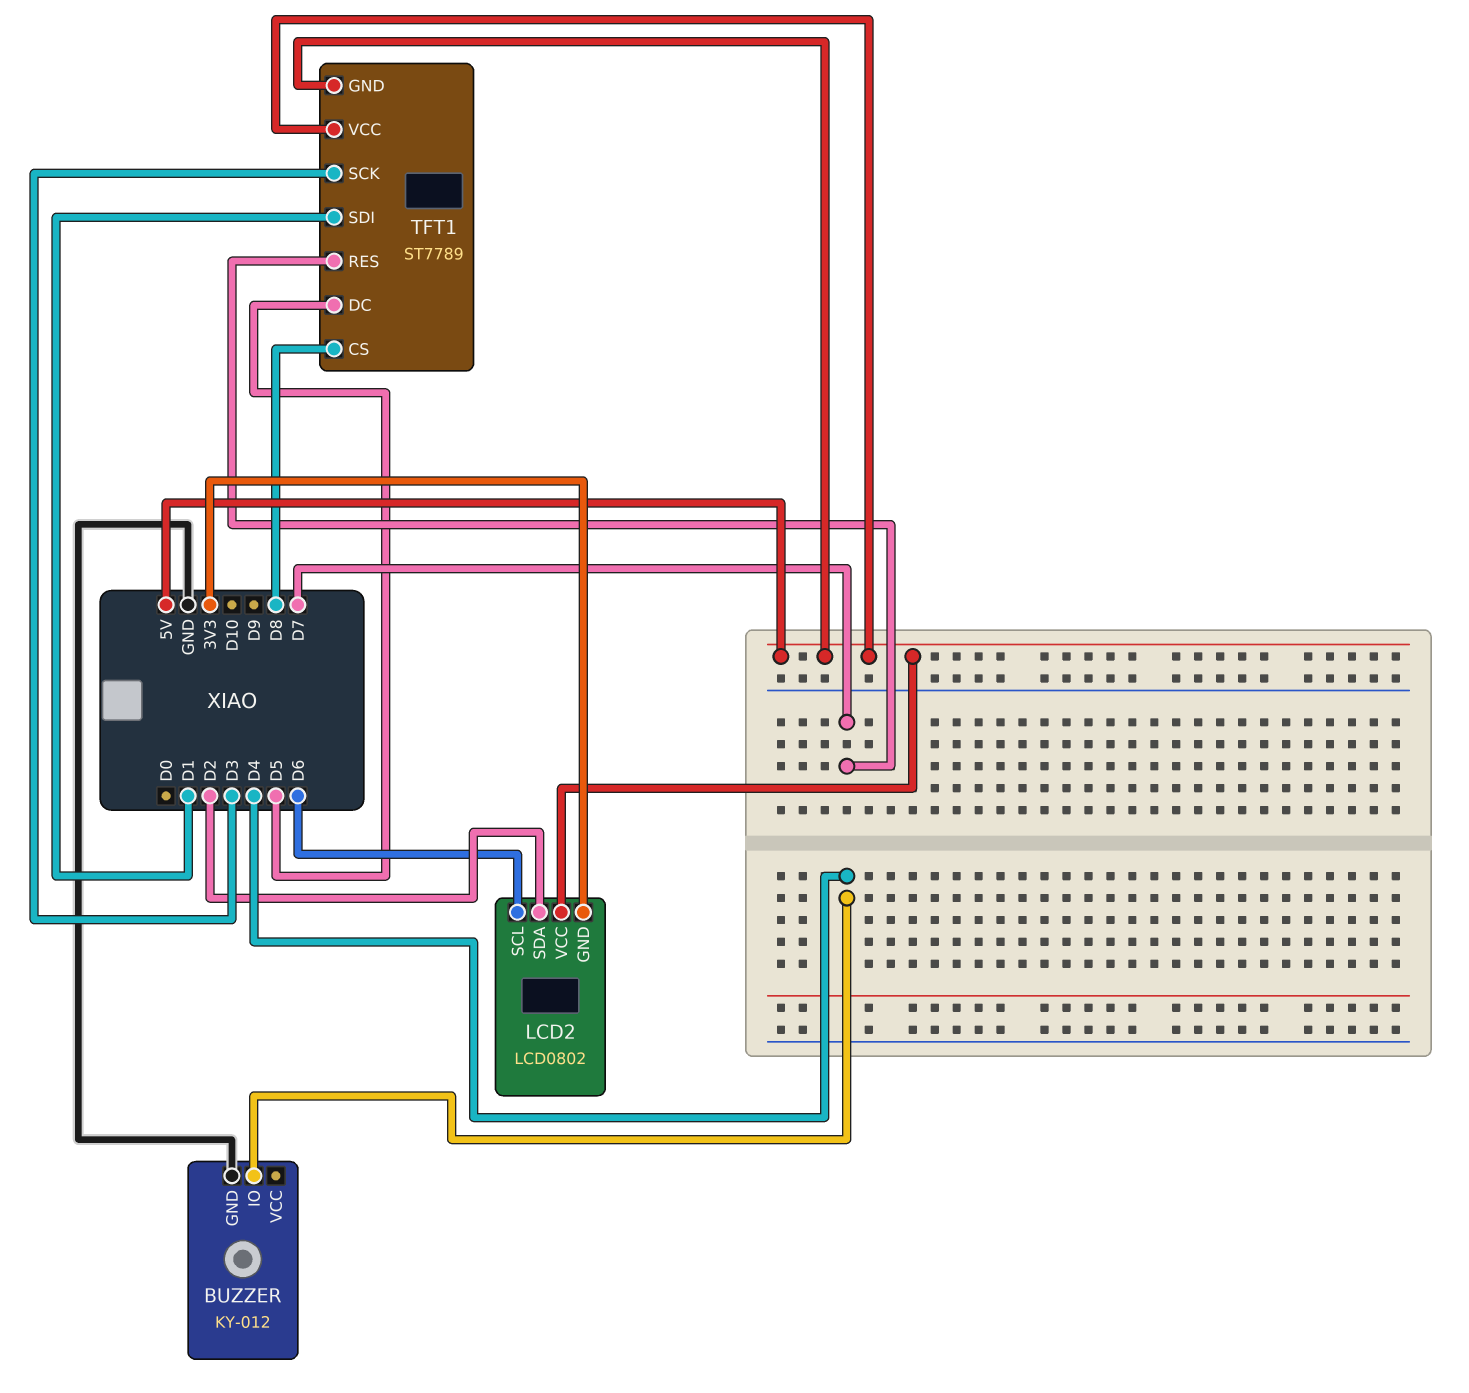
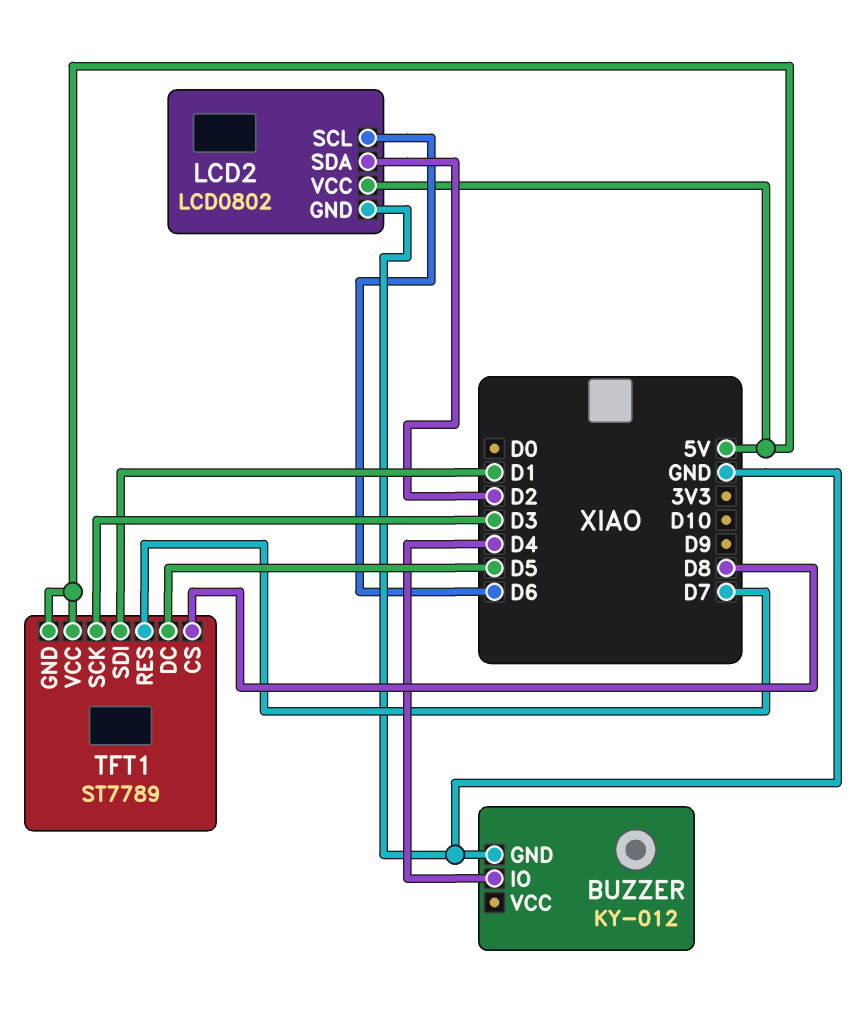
LCD2 pin GND: 3V3 -> GND

